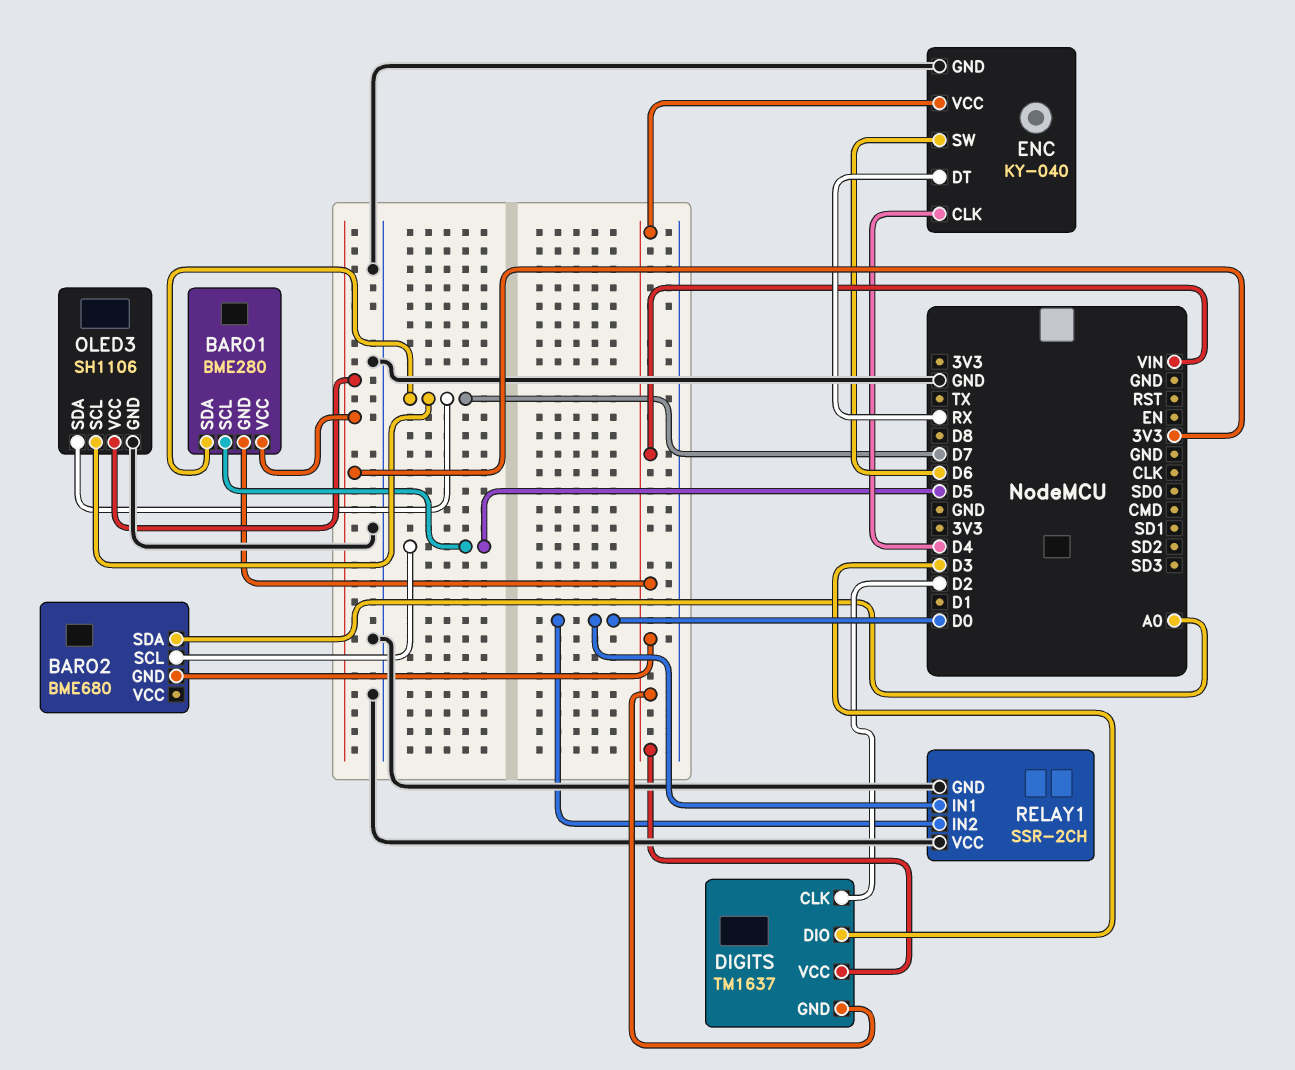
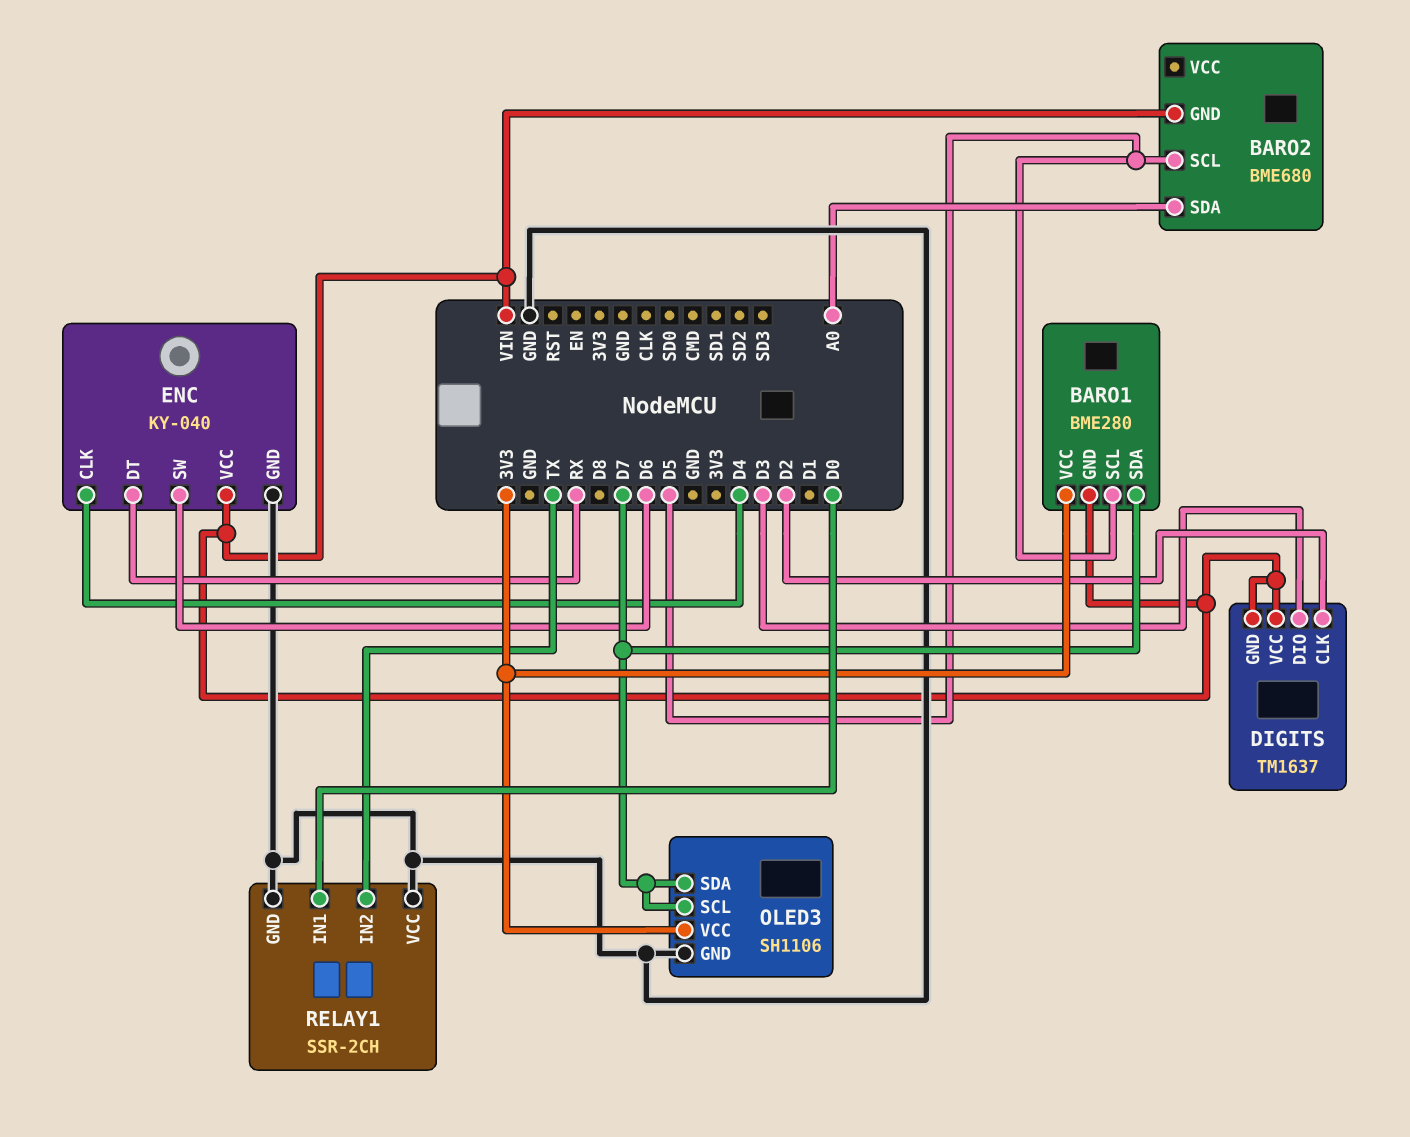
RELAY1 pin IN2: D0 -> TX

